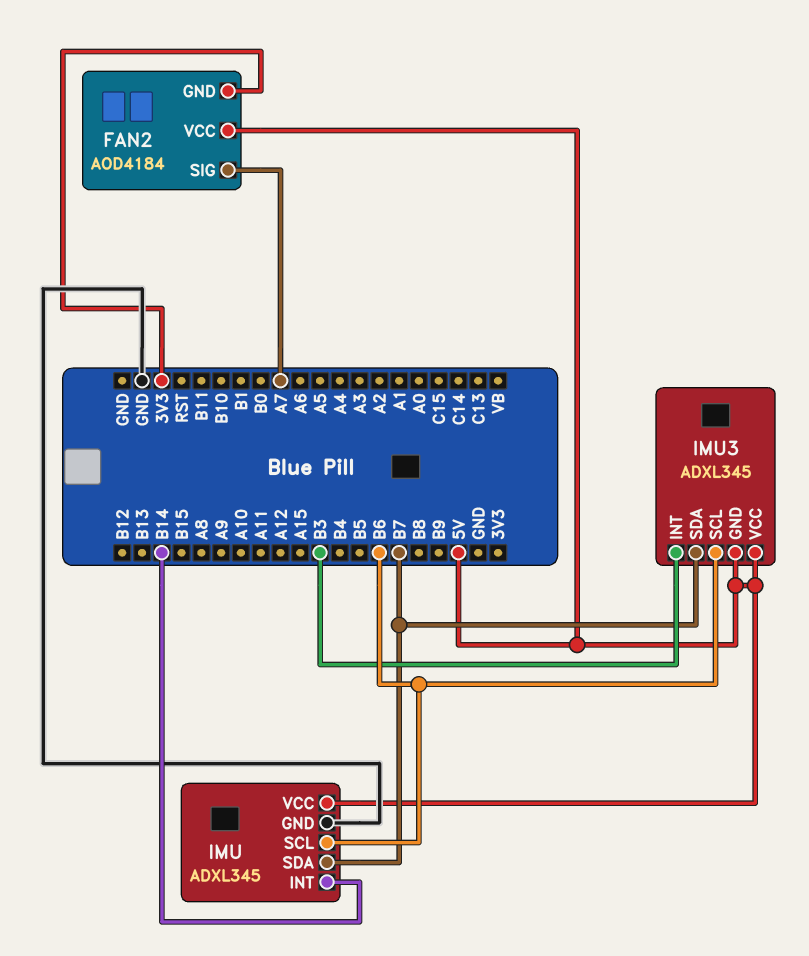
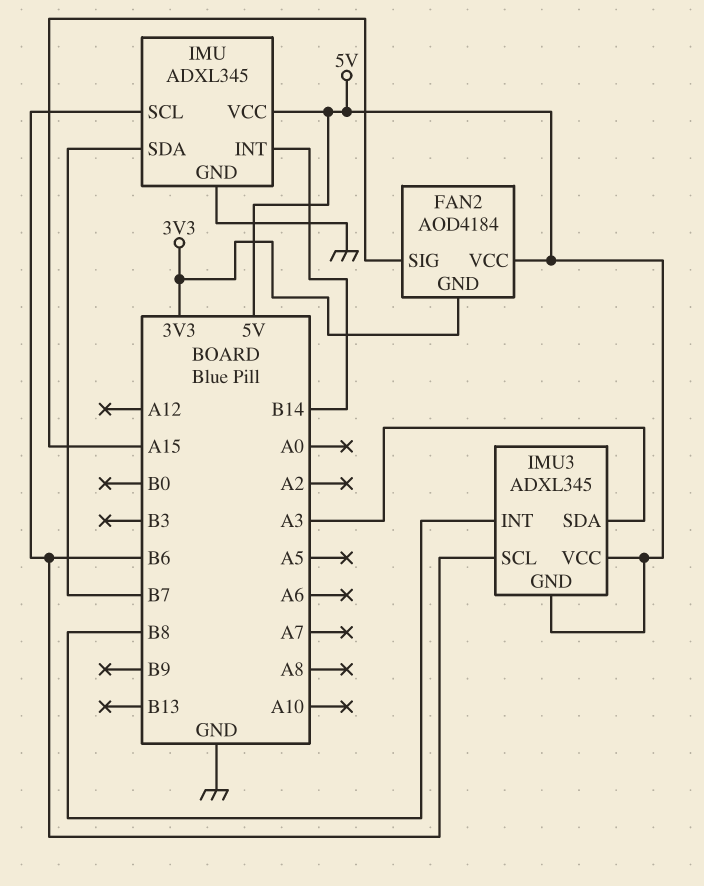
FAN2 pin SIG: A7 -> A15
IMU3 pin INT: B3 -> B8
IMU3 pin SDA: B7 -> A3

